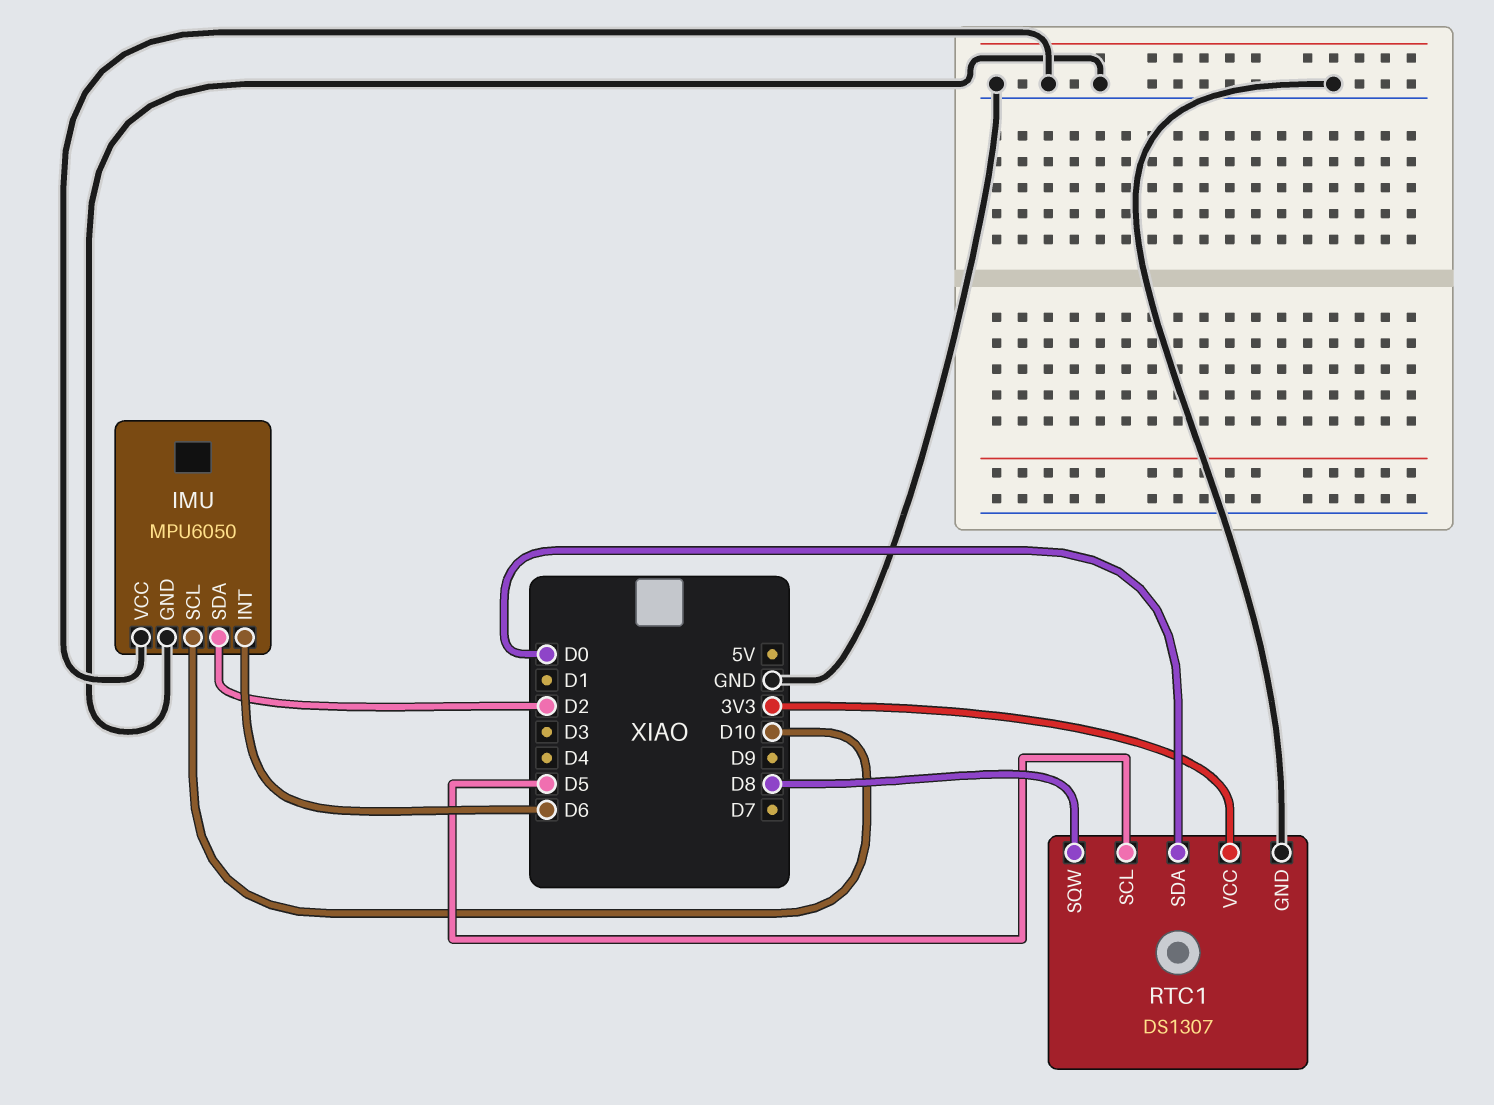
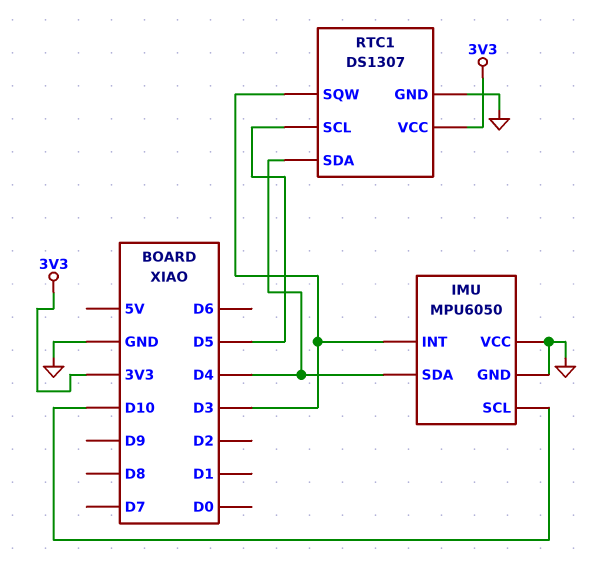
IMU pin INT: D6 -> D3
IMU pin SDA: D2 -> D4
RTC1 pin SDA: D0 -> D4
RTC1 pin SQW: D8 -> D3

